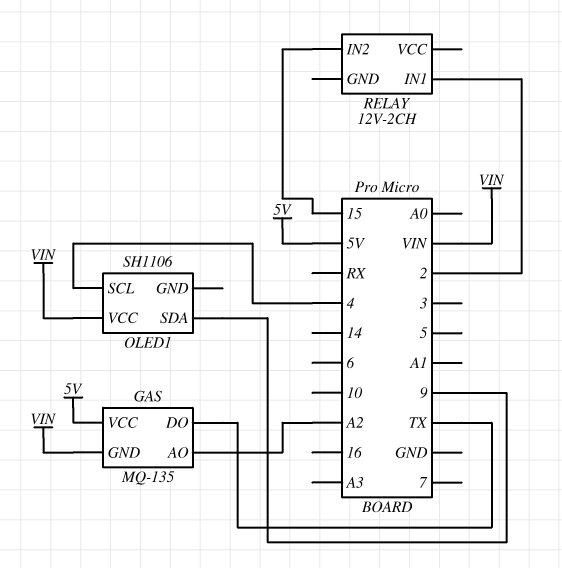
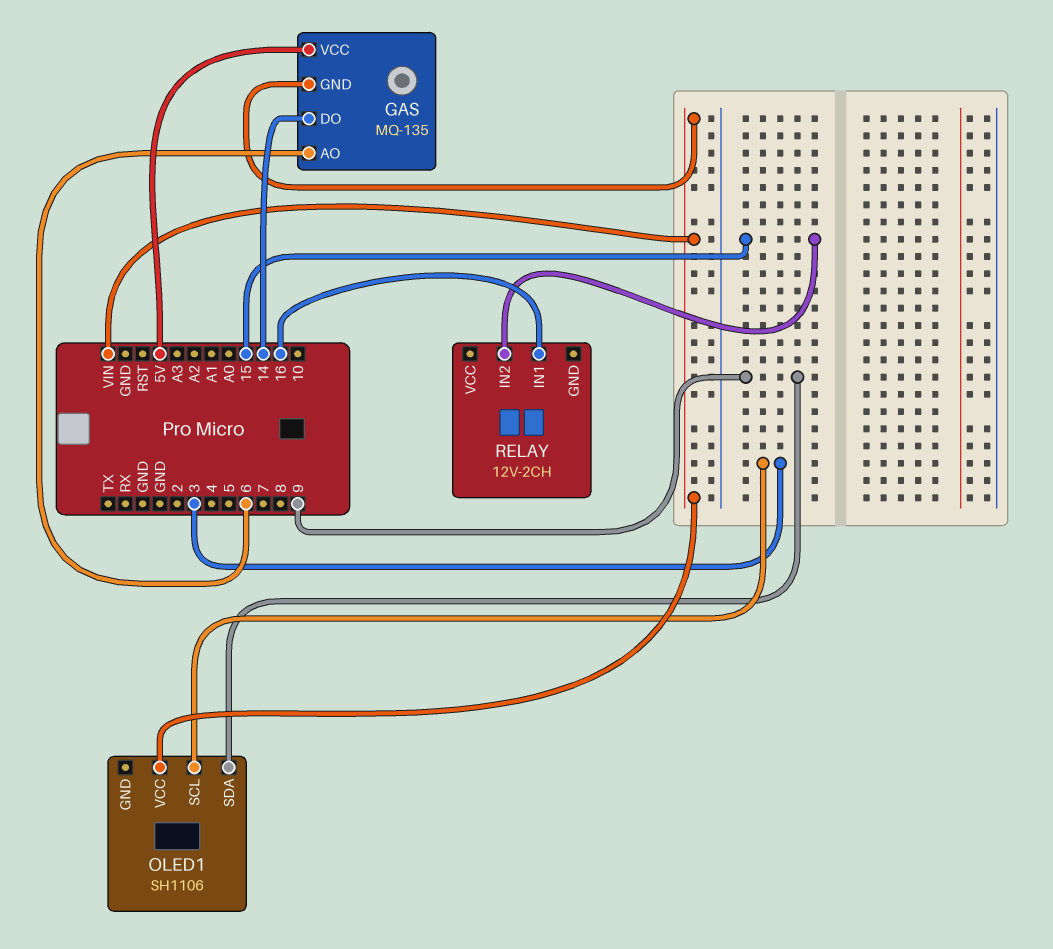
GAS pin AO: A2 -> 6
GAS pin DO: TX -> 14
OLED1 pin SCL: 4 -> 3
RELAY pin IN1: 2 -> 16

